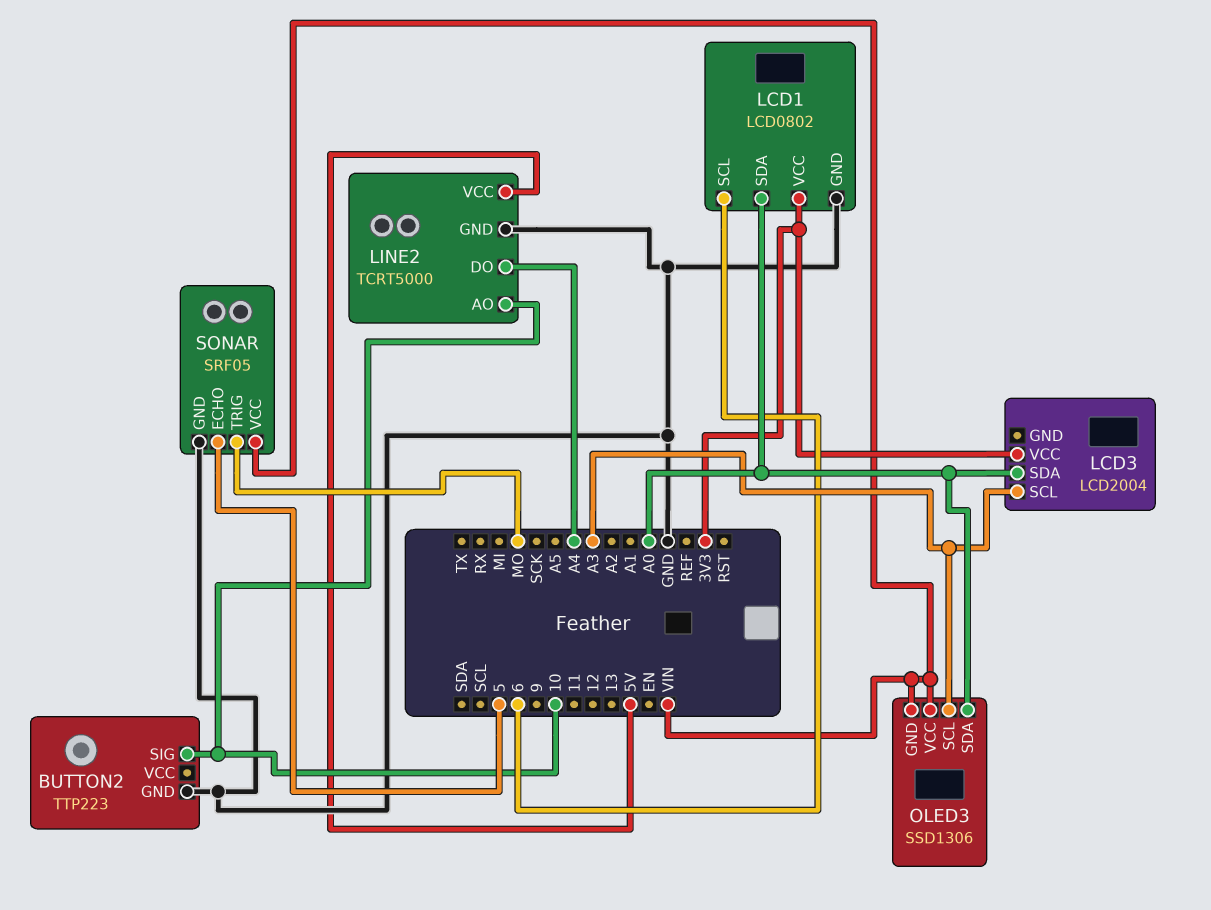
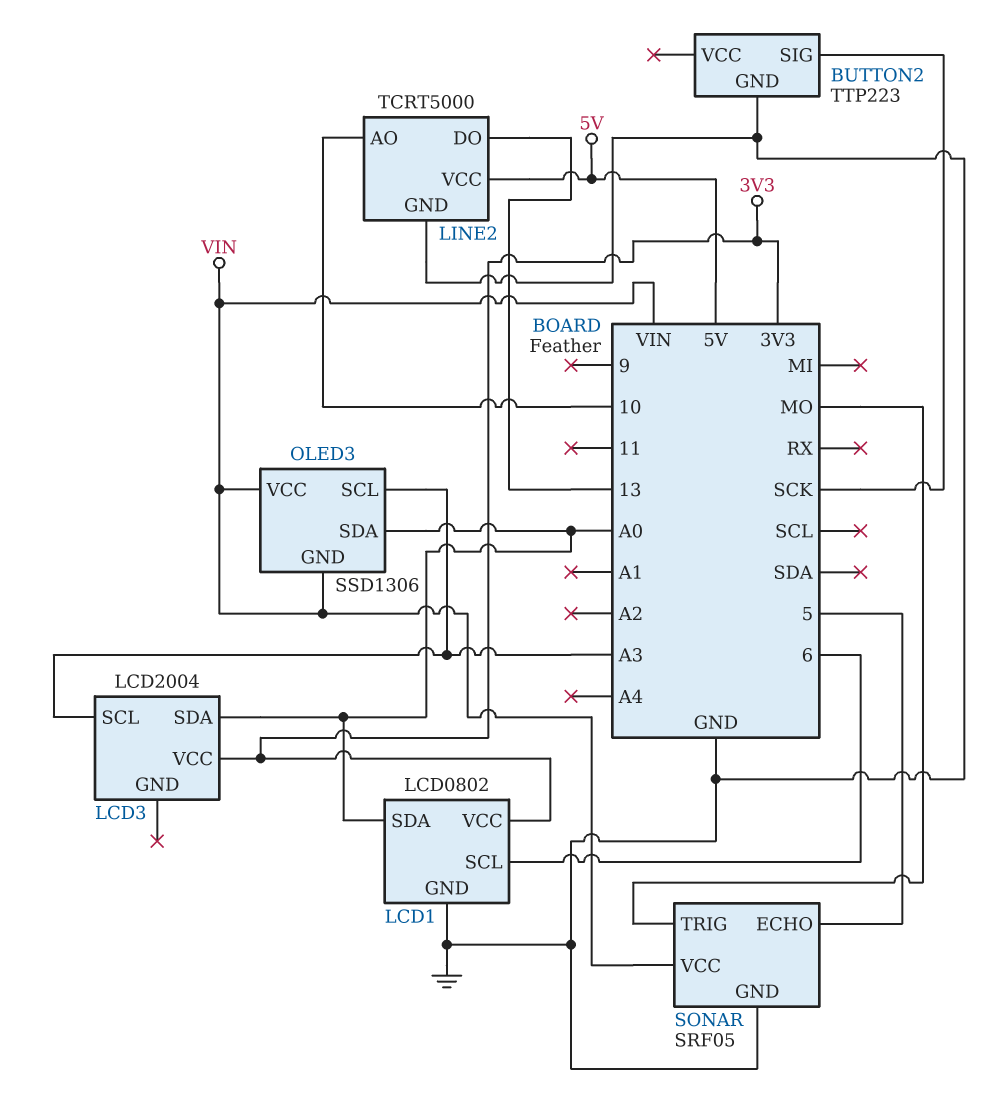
BUTTON2 pin SIG: 10 -> SCK
LINE2 pin DO: A4 -> 13

